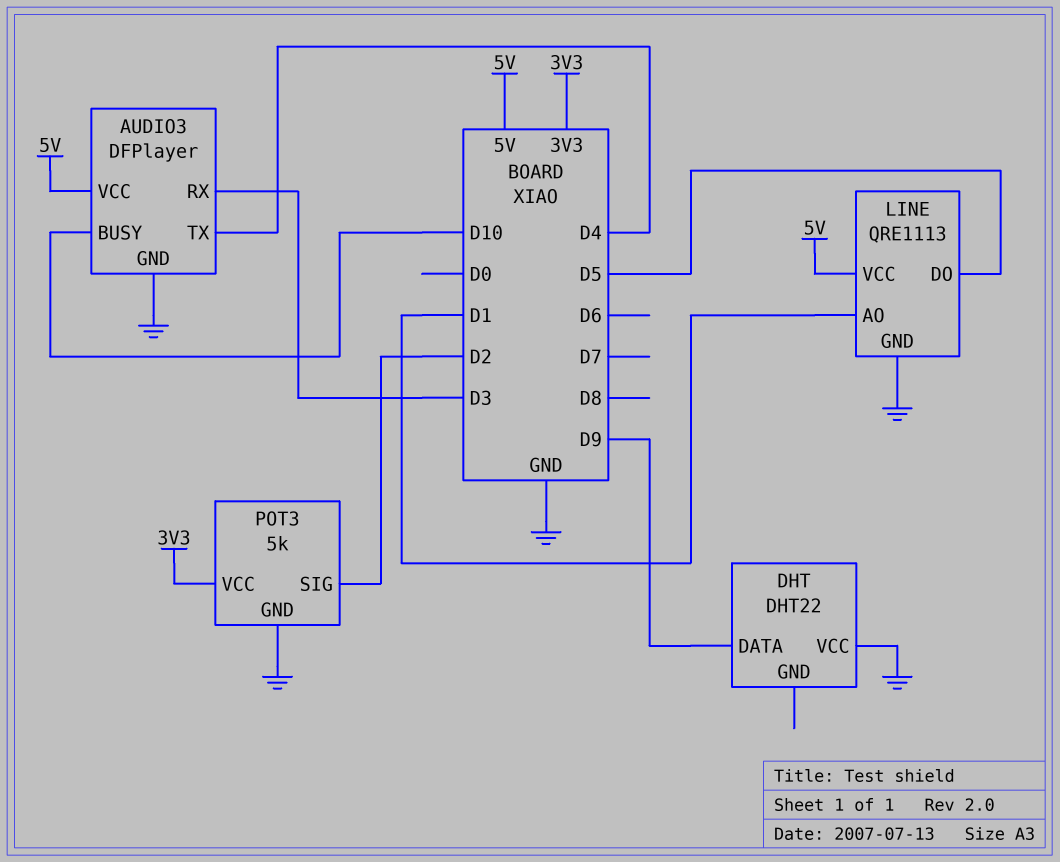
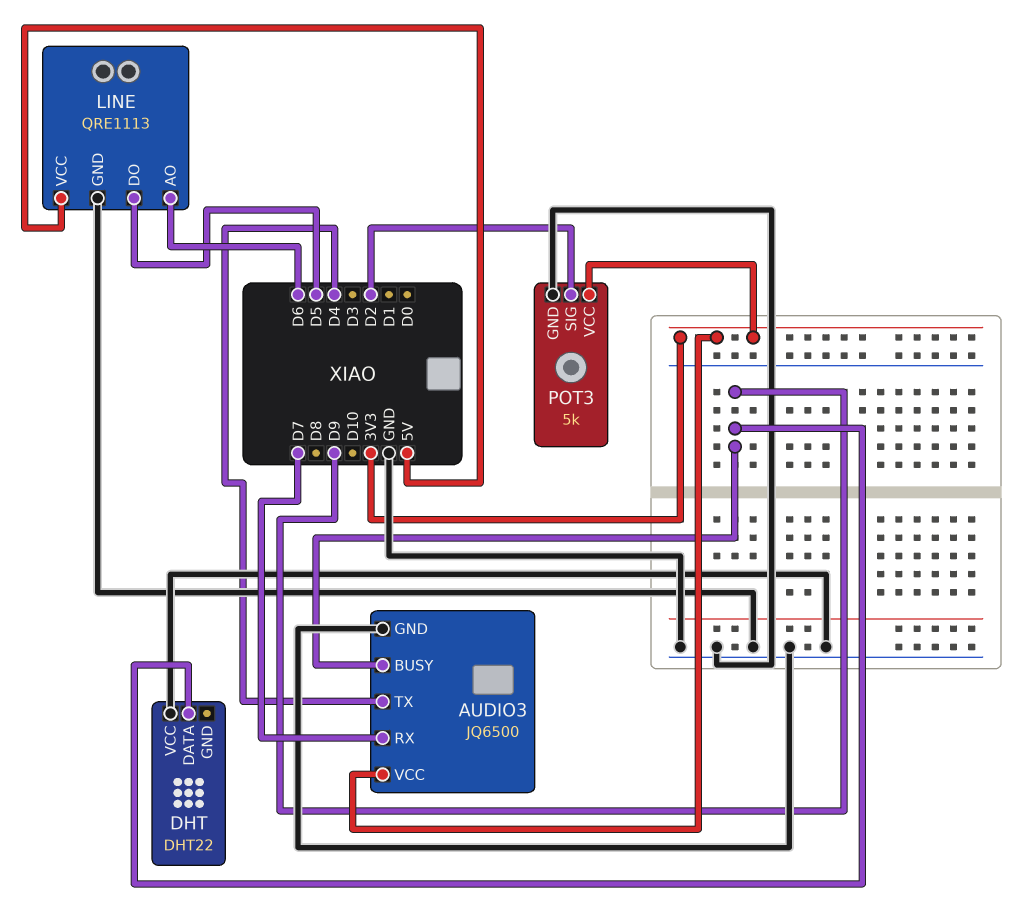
AUDIO3: DFPlayer -> JQ6500
AUDIO3 pin BUSY: D10 -> D9
AUDIO3 pin RX: D3 -> D7
AUDIO3 pin VCC: 5V -> 3V3
LINE pin AO: D1 -> D6

